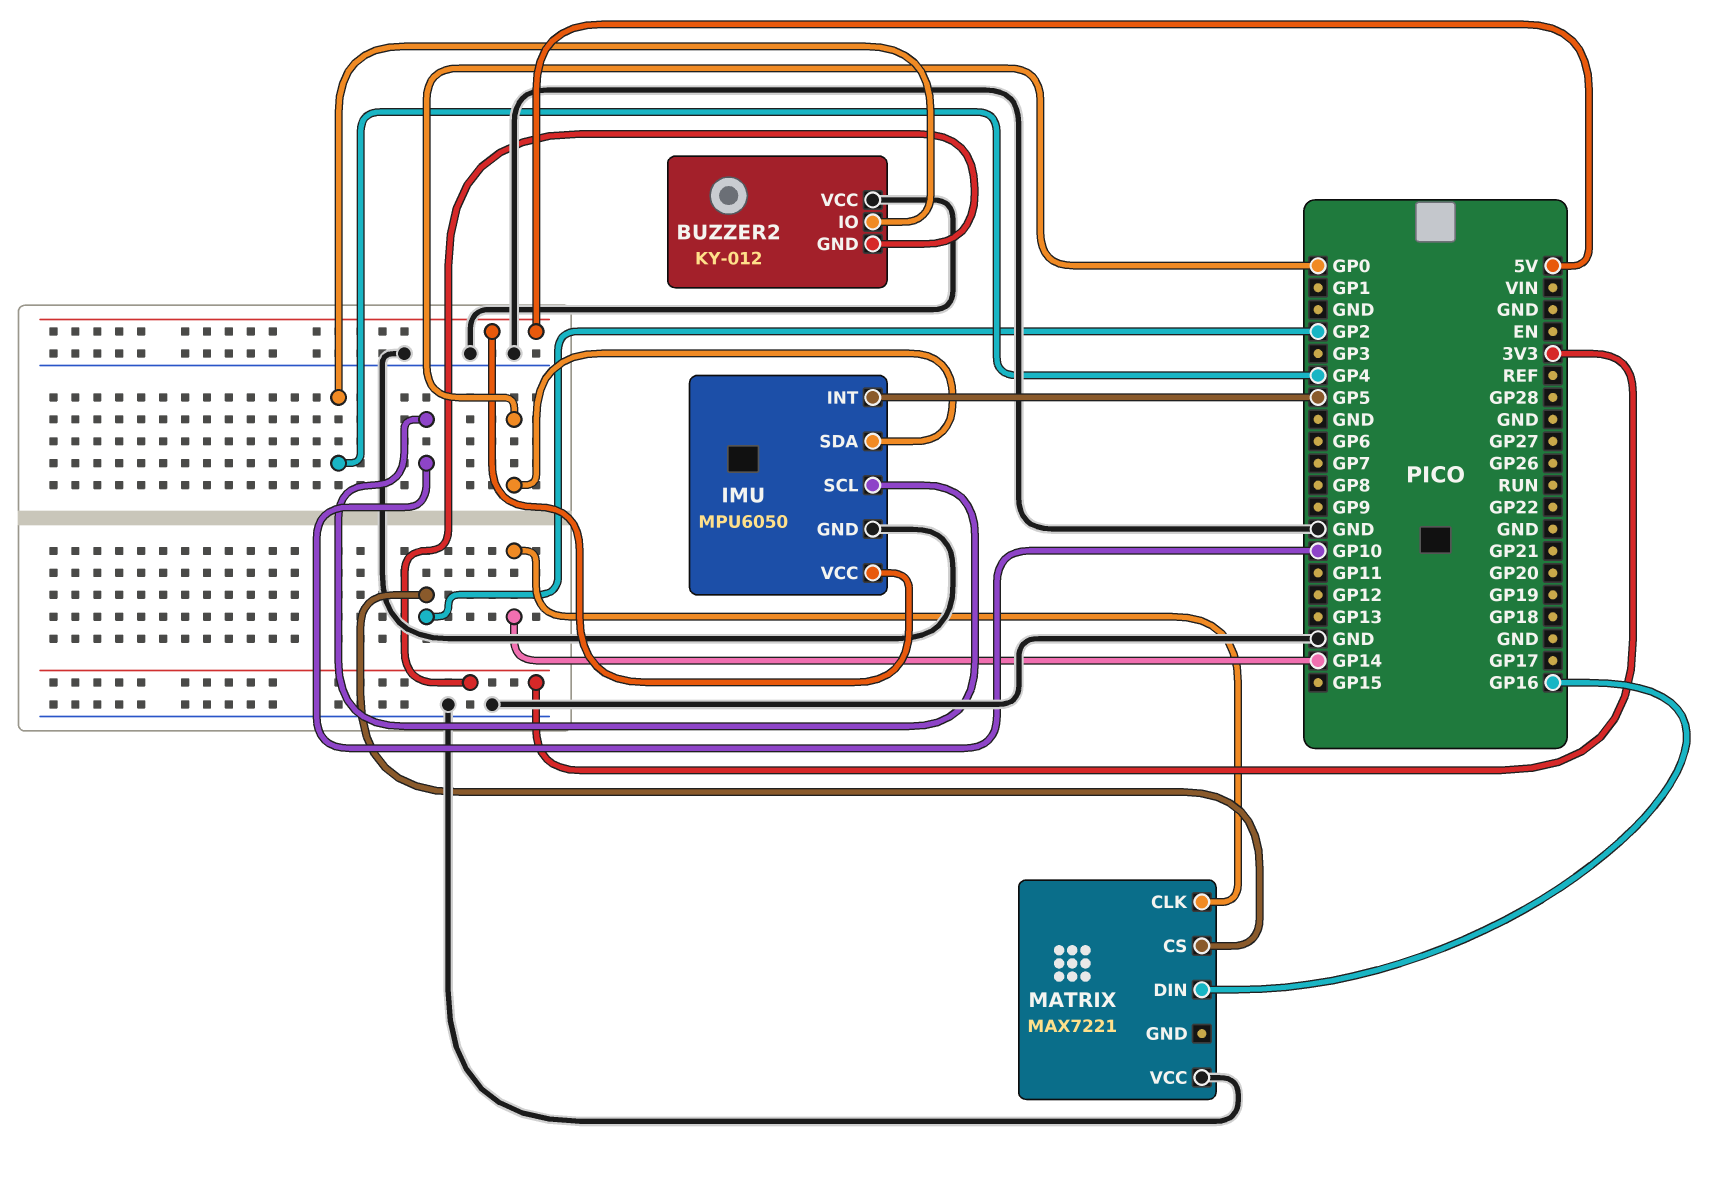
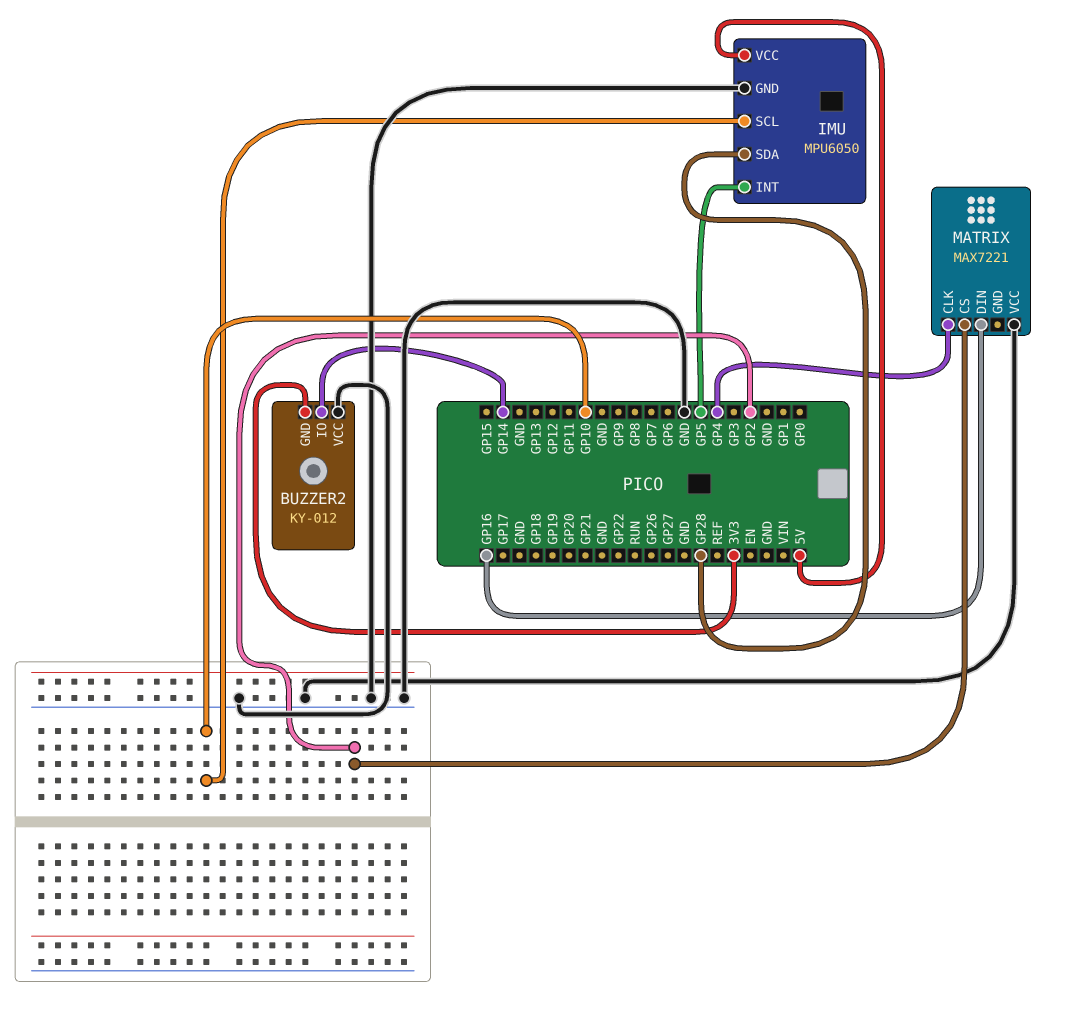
BUZZER2 pin IO: GP4 -> GP14
IMU pin SDA: GP0 -> GP28
MATRIX pin CLK: GP14 -> GP4

